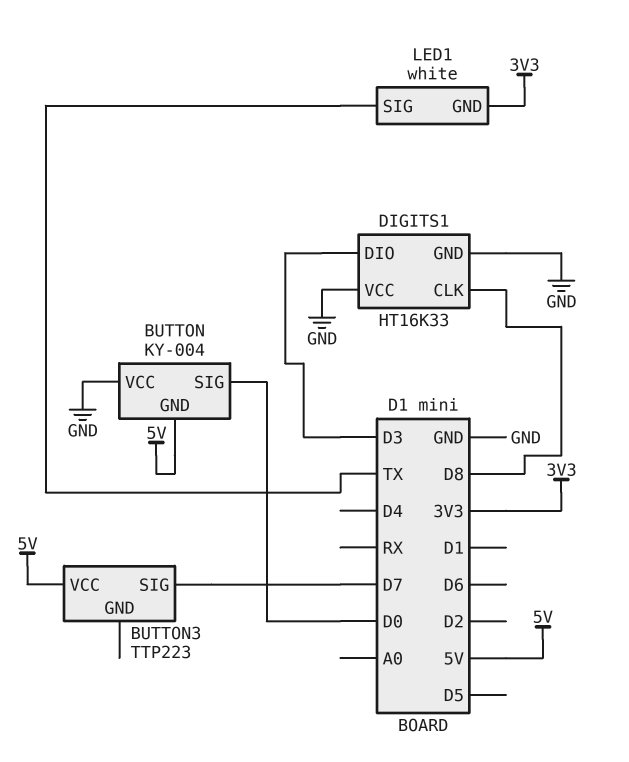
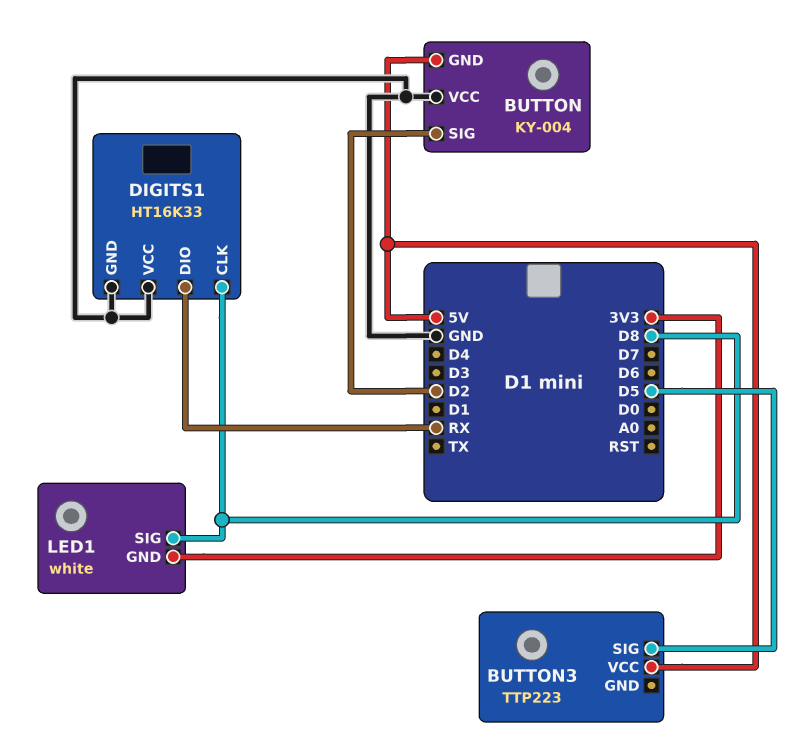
BUTTON pin SIG: D0 -> D2
BUTTON3 pin SIG: D7 -> D5
DIGITS1 pin DIO: D3 -> RX
LED1 pin SIG: TX -> D8

